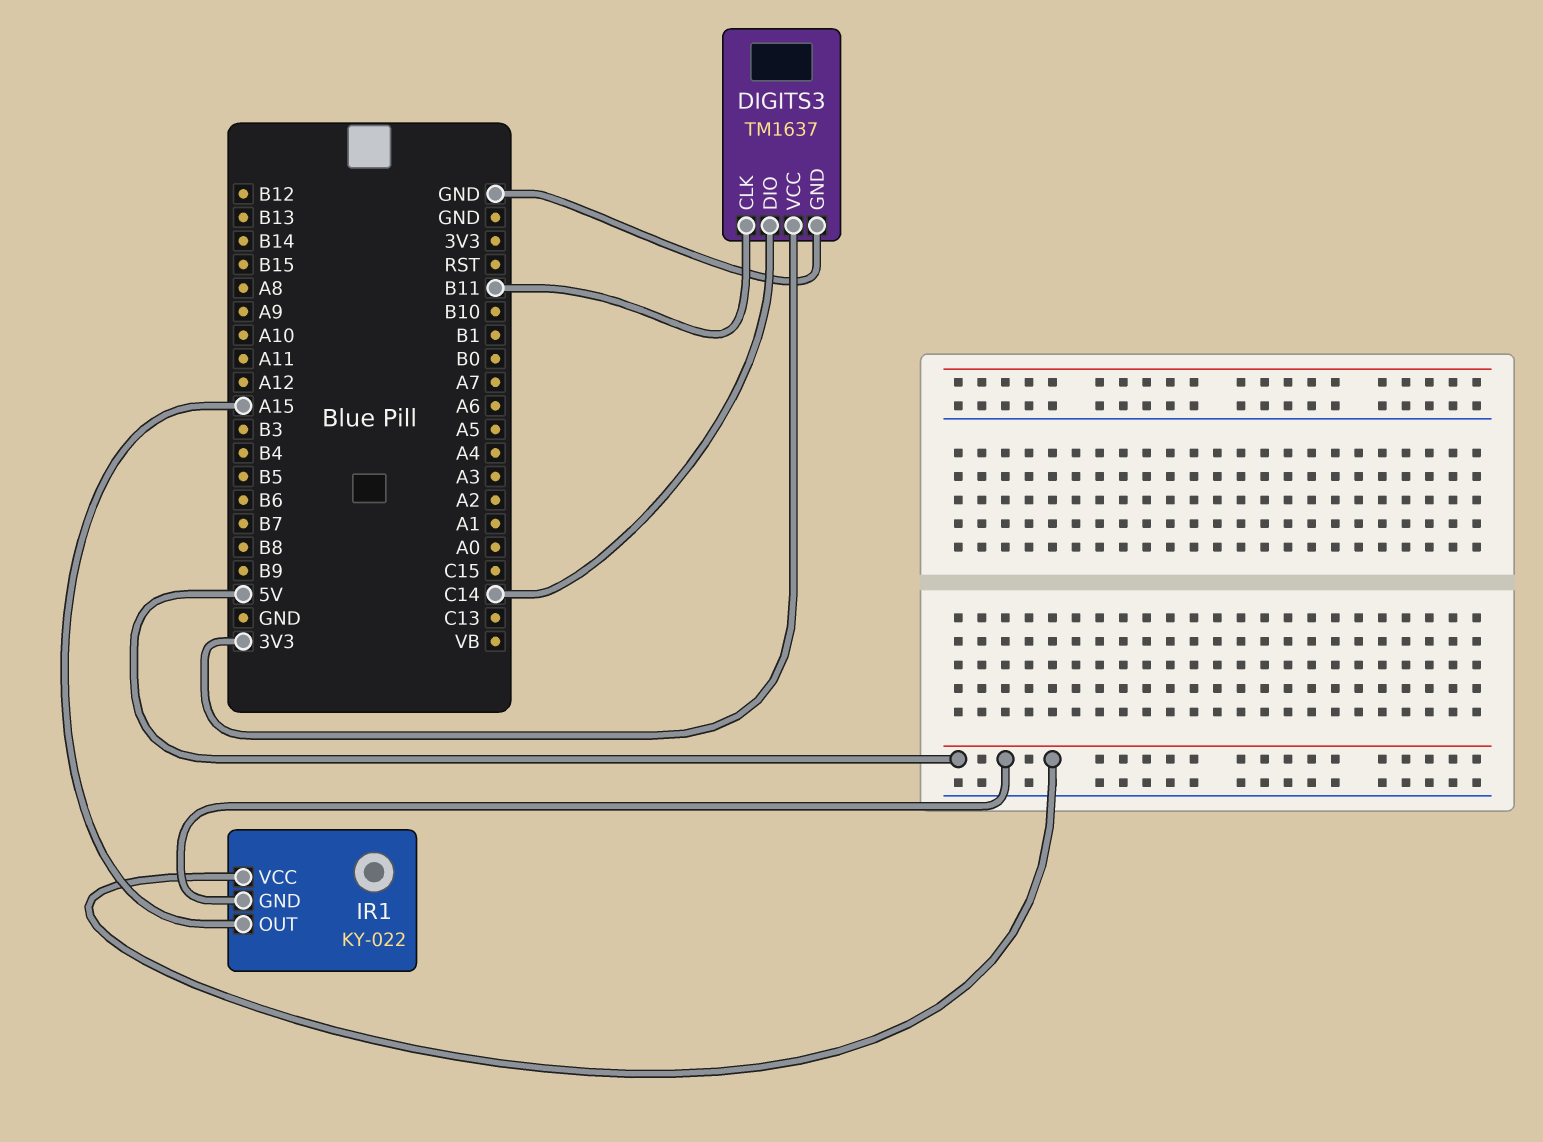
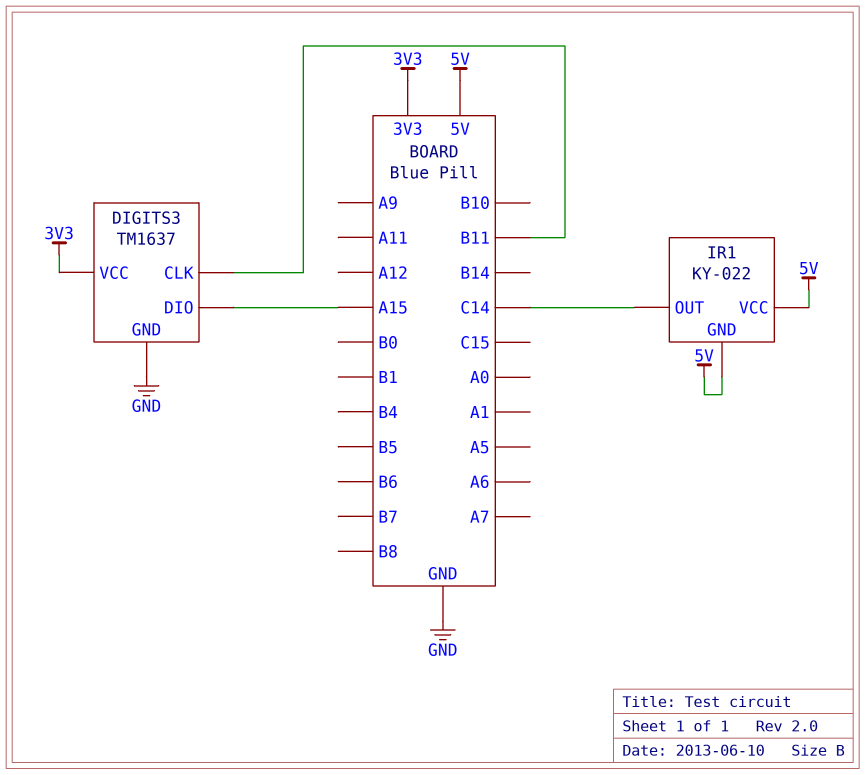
DIGITS3 pin DIO: C14 -> A15
IR1 pin OUT: A15 -> C14

